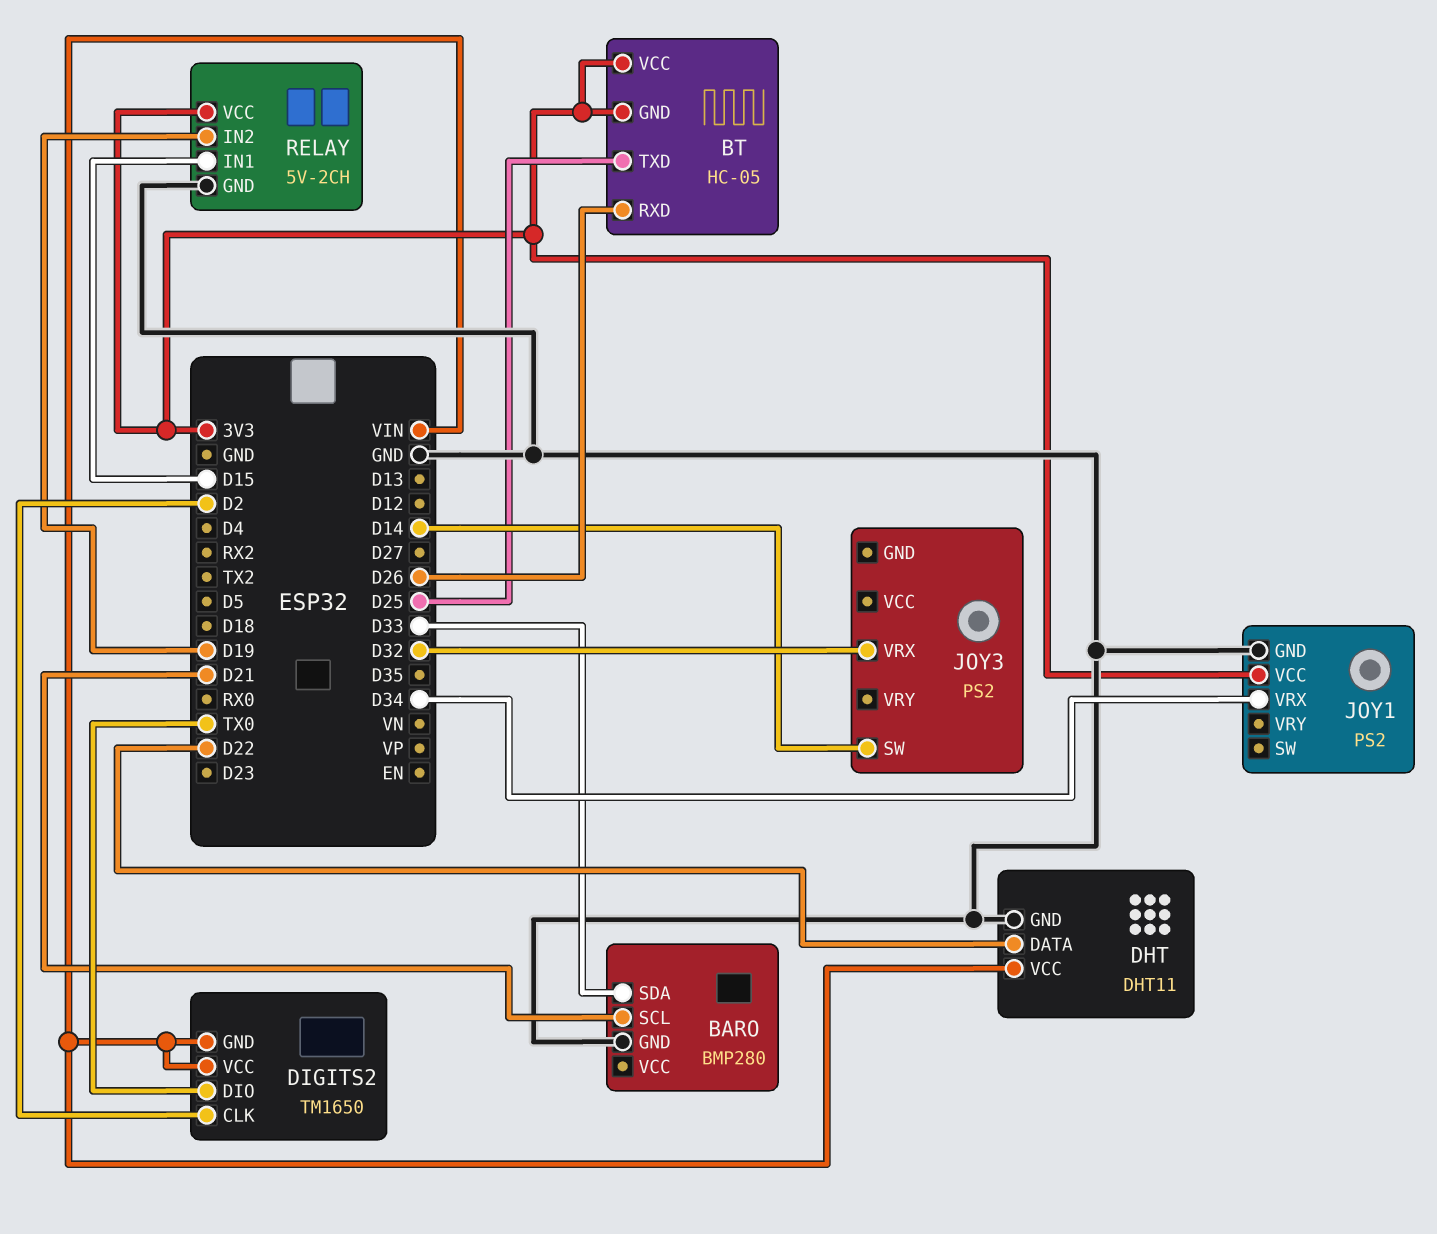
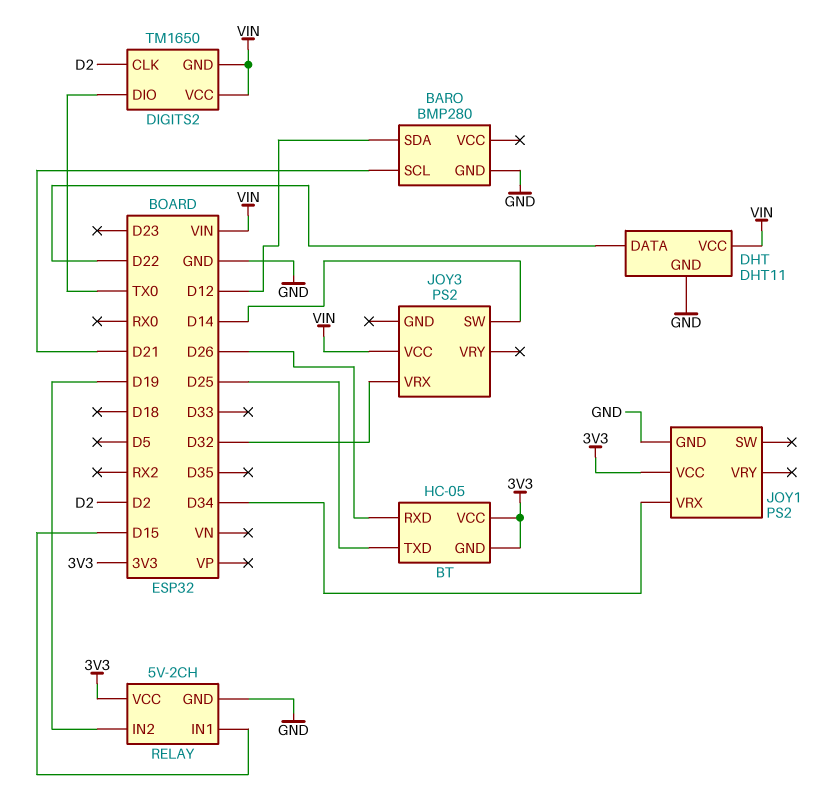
BARO pin SDA: D33 -> D12
JOY3 pin VCC: none -> VIN

